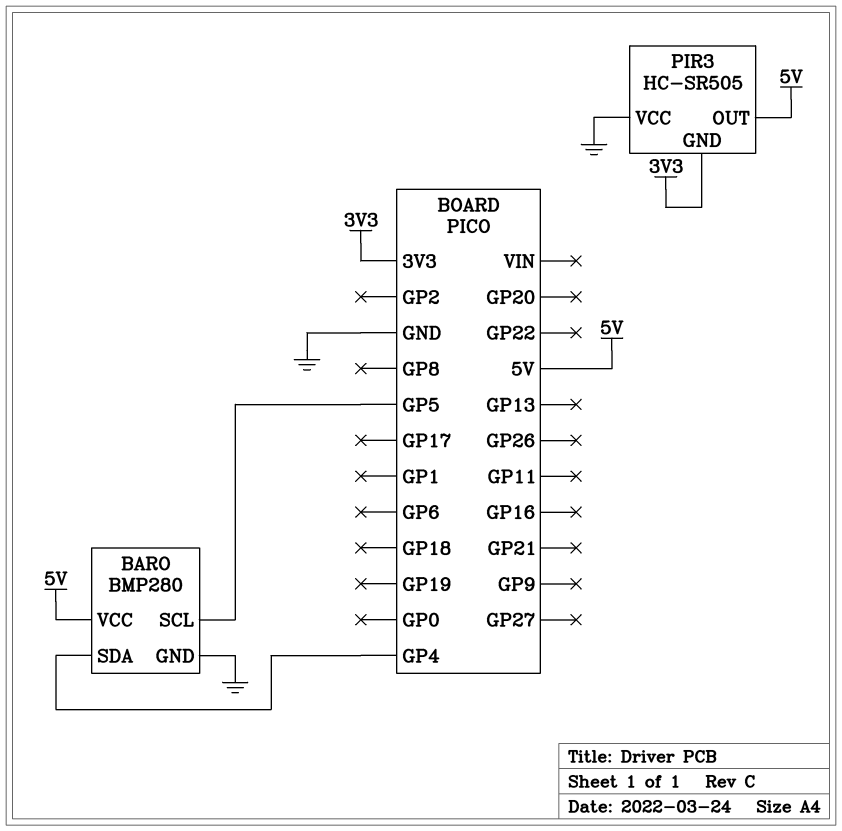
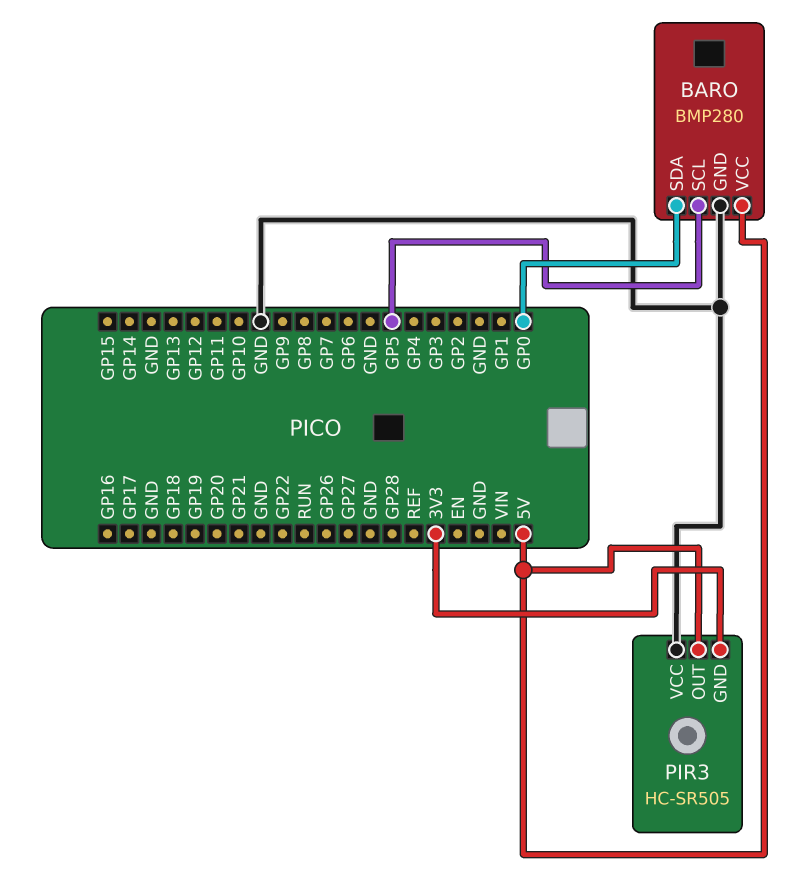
BARO pin SDA: GP4 -> GP0

